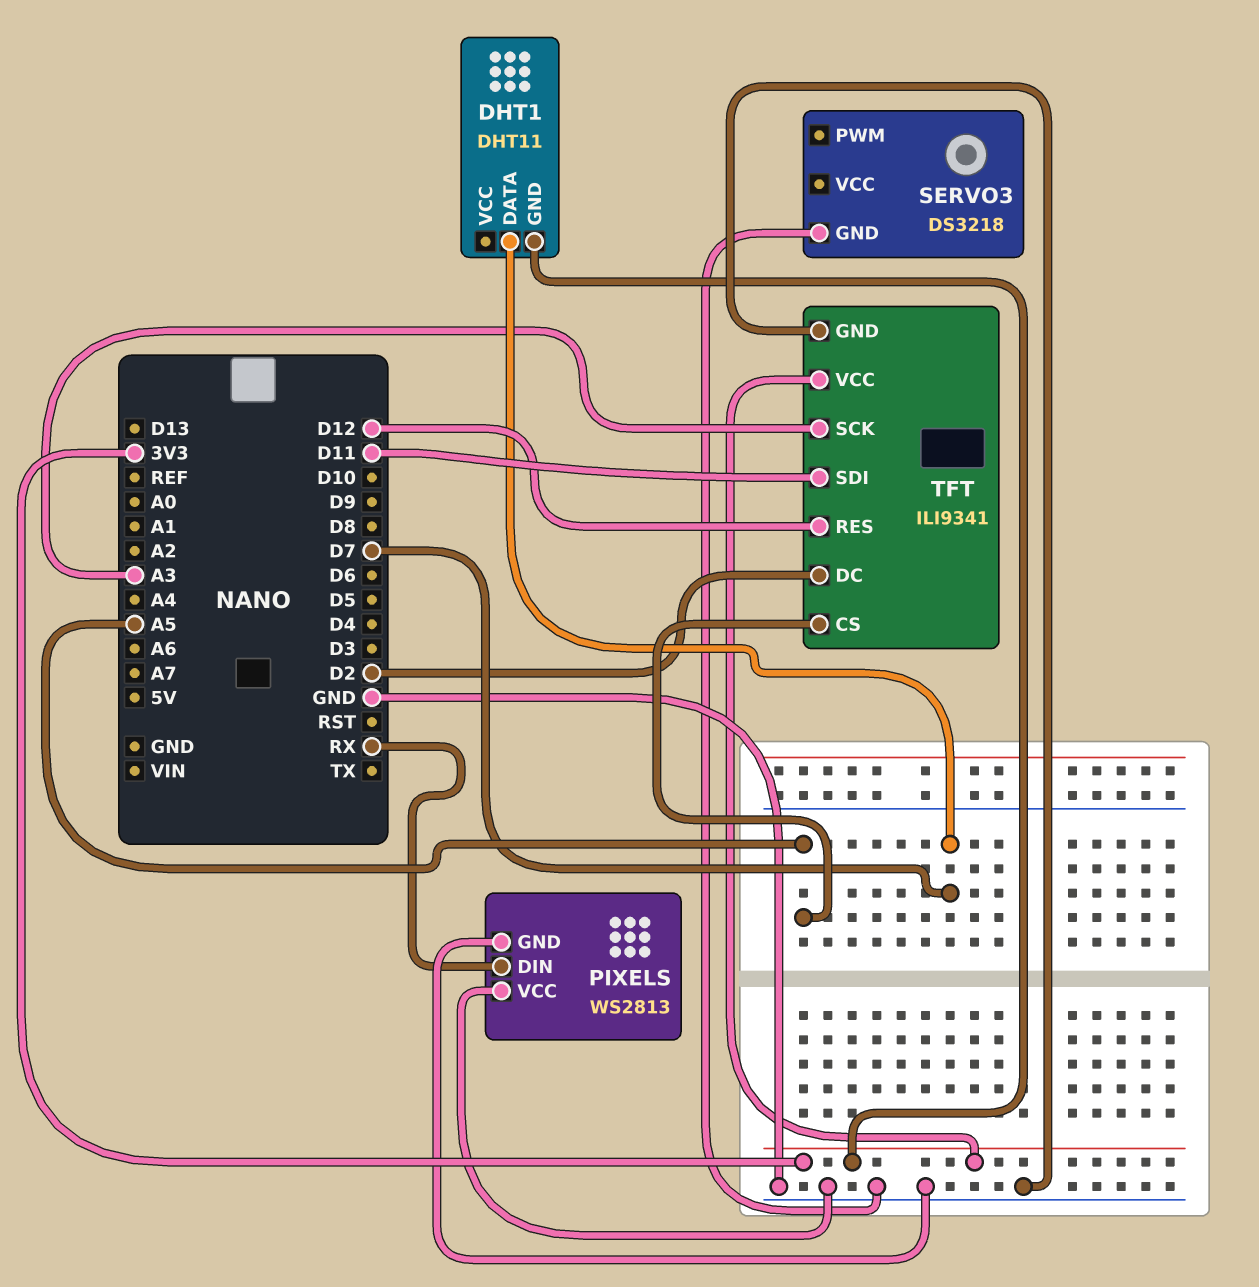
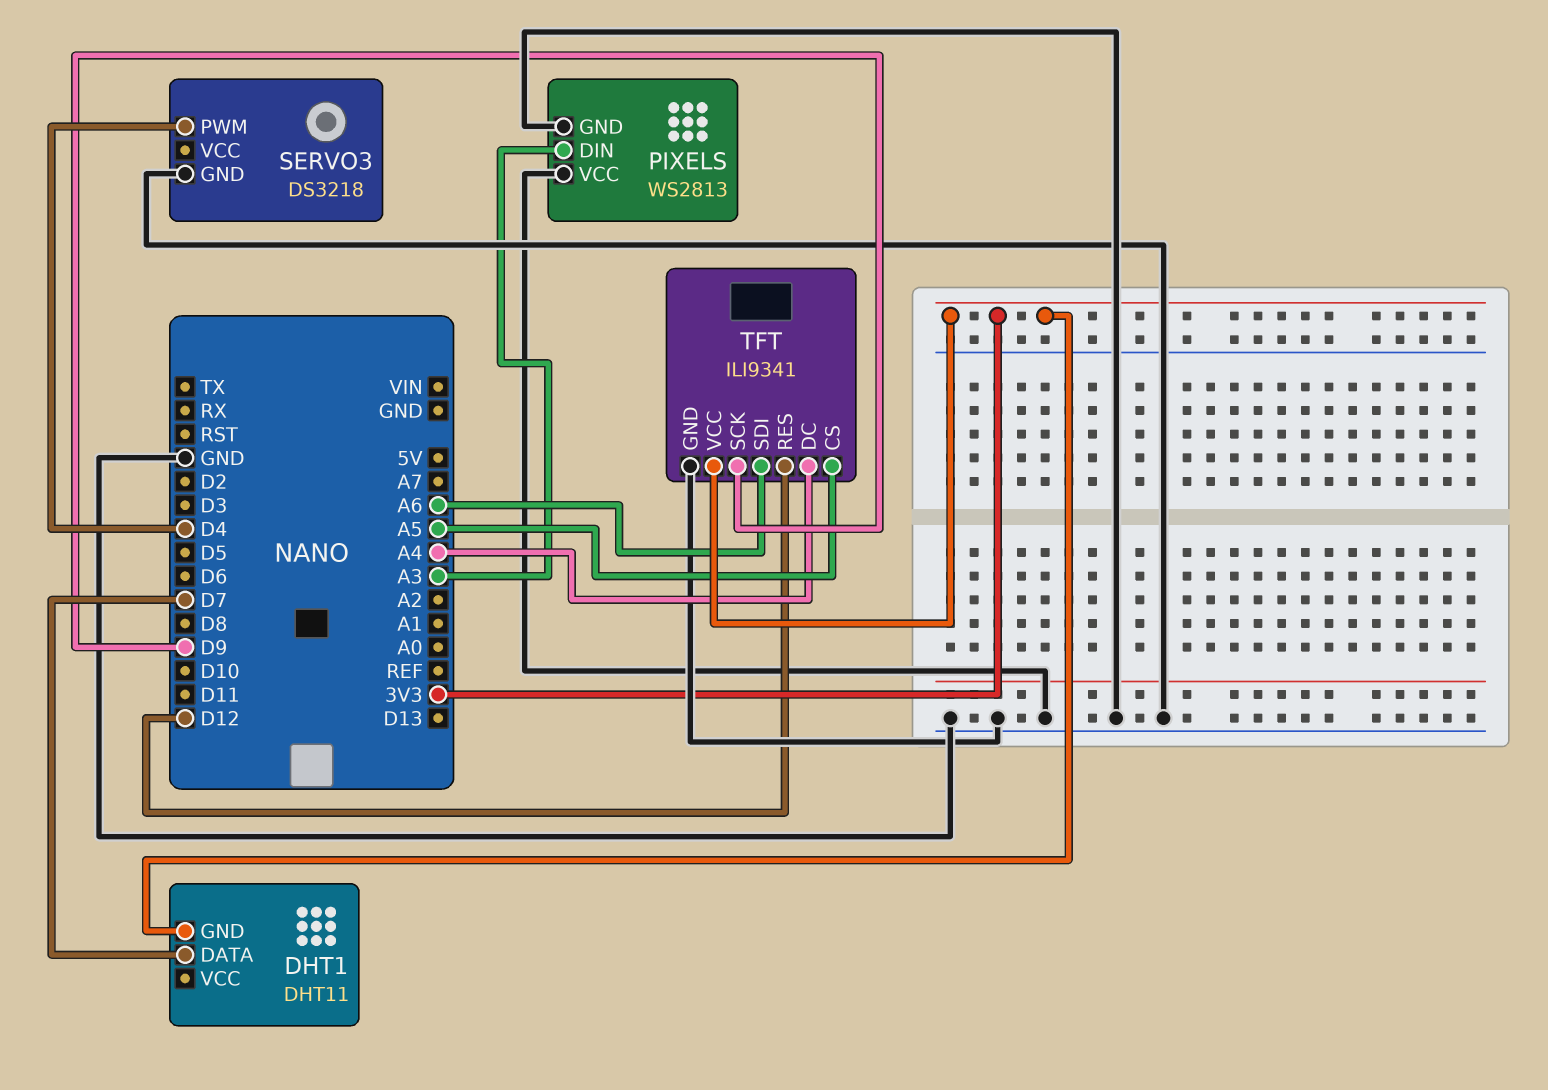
PIXELS pin DIN: RX -> A3
SERVO3 pin PWM: none -> D4
TFT pin DC: D2 -> A4
TFT pin SCK: A3 -> D9
TFT pin SDI: D11 -> A6

